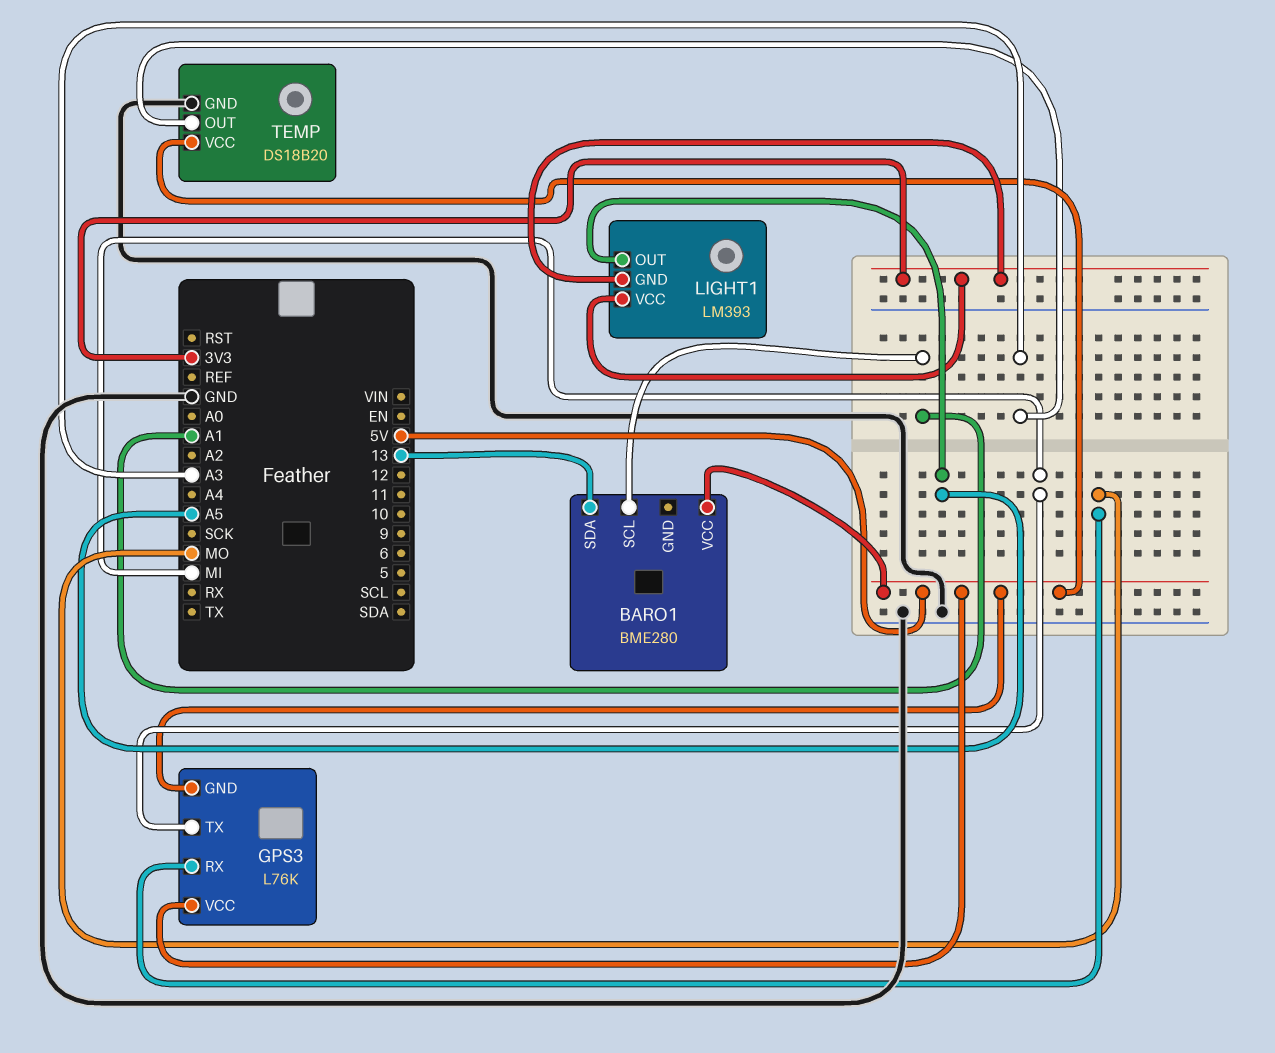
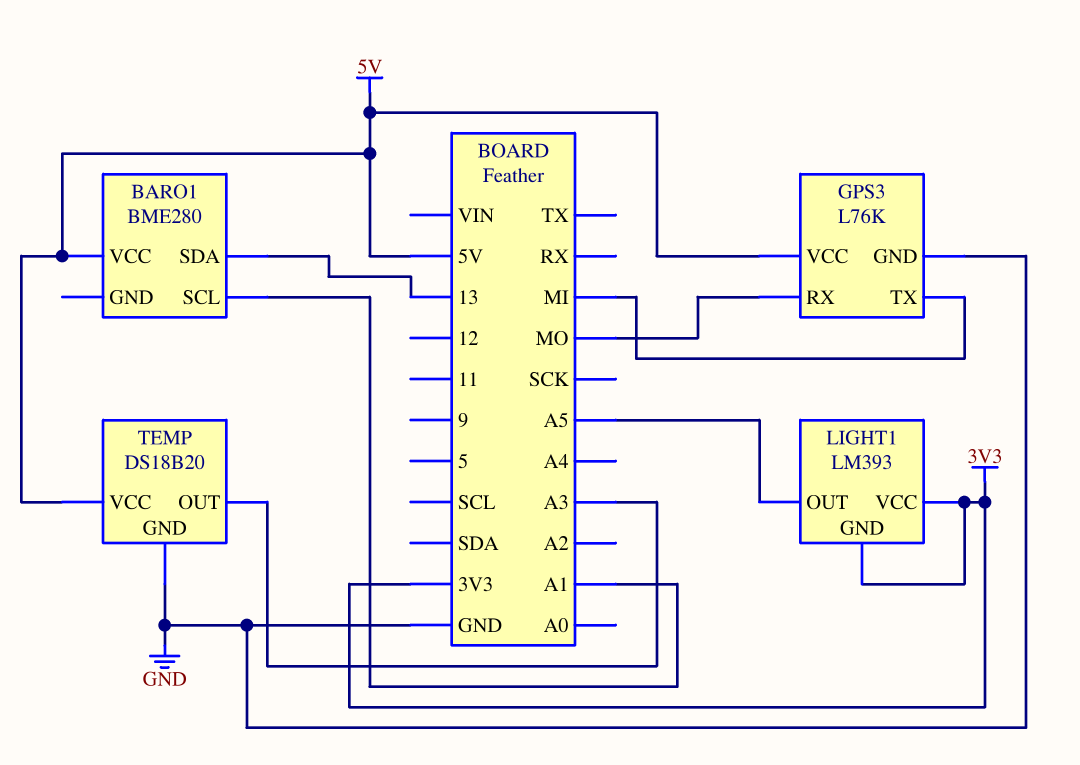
GPS3 pin GND: 5V -> GND

